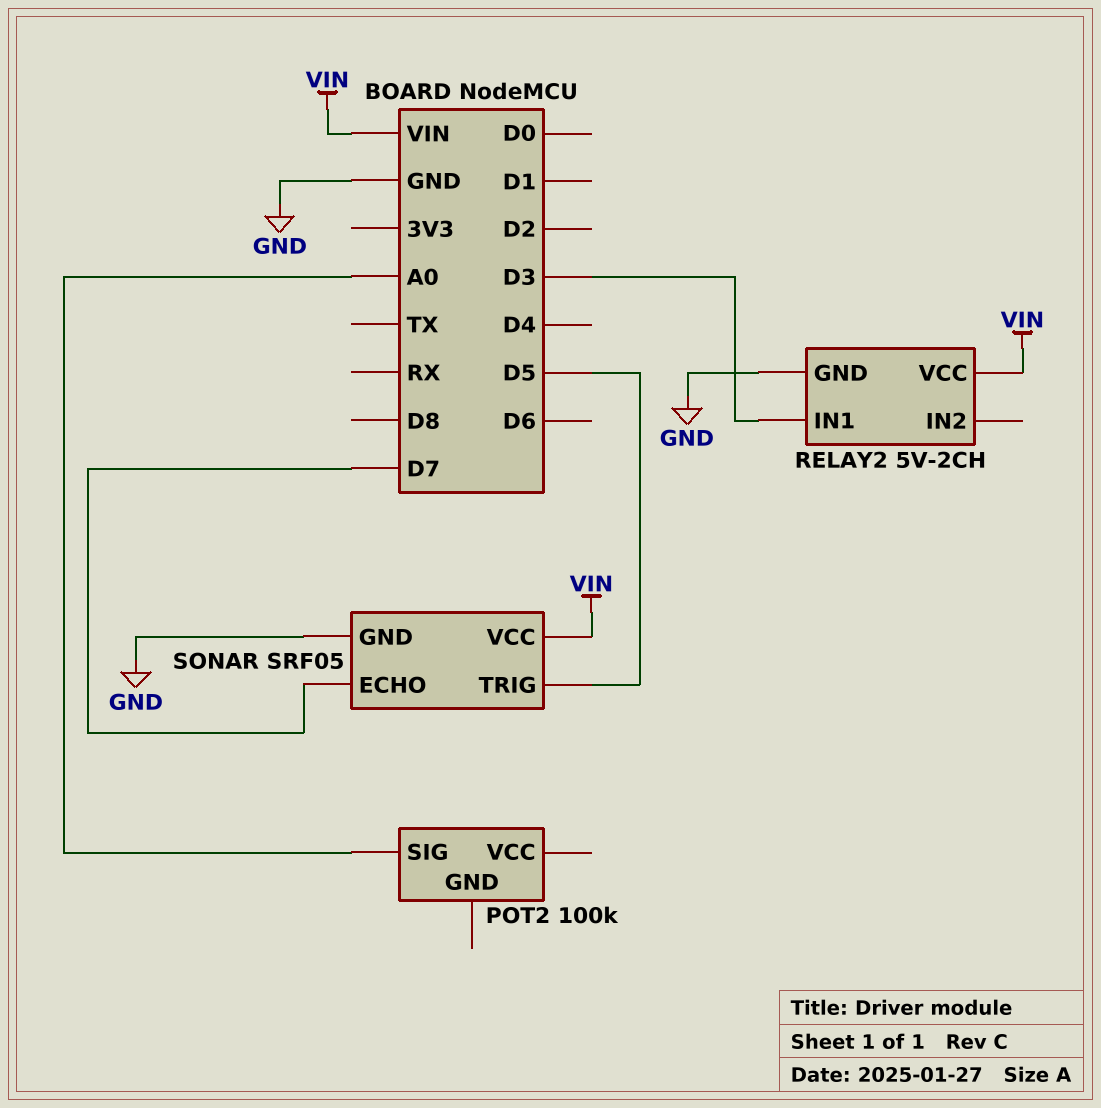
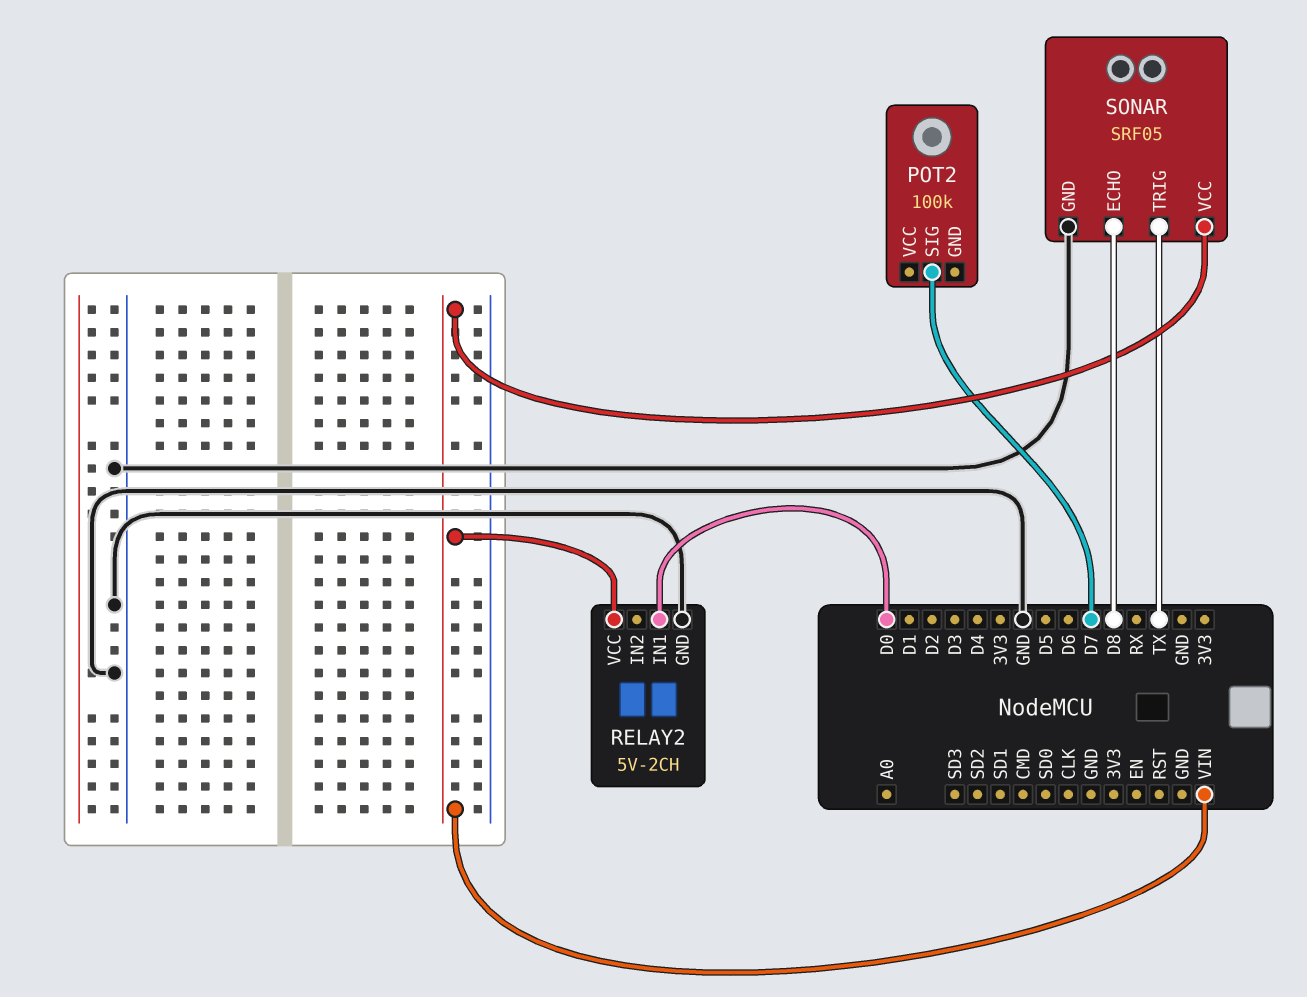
POT2 pin SIG: A0 -> D7
RELAY2 pin IN1: D3 -> D0
SONAR pin ECHO: D7 -> D8
SONAR pin TRIG: D5 -> TX

